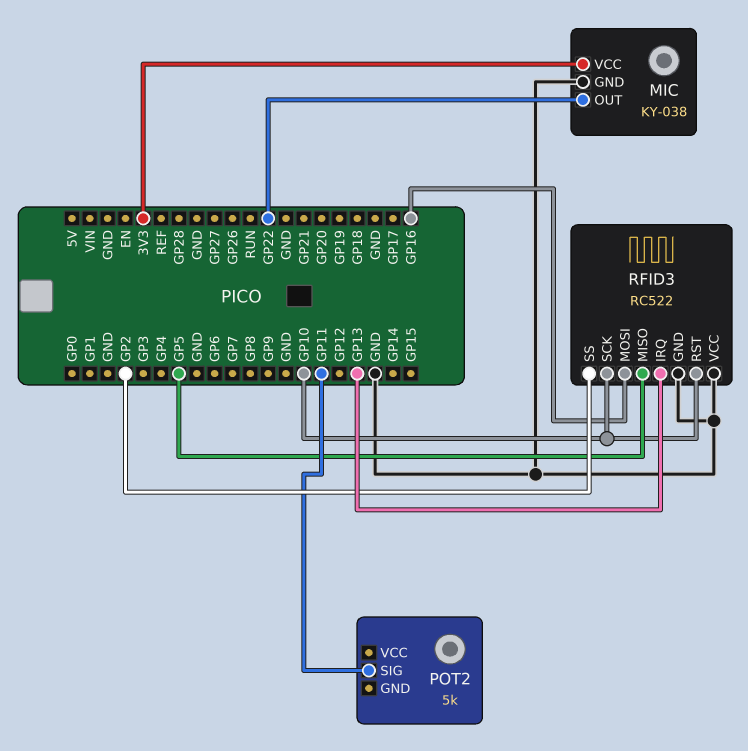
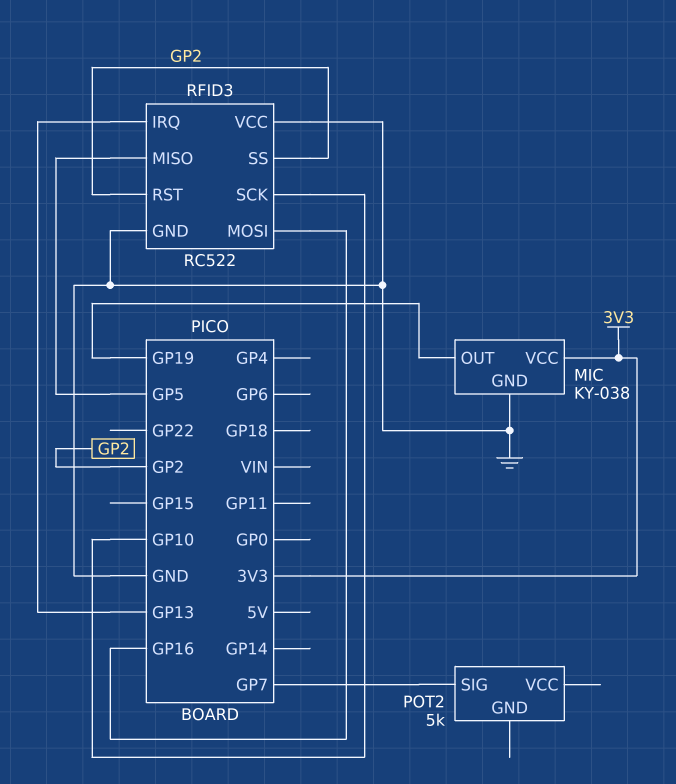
MIC pin OUT: GP22 -> GP19
POT2 pin SIG: GP11 -> GP7
RFID3 pin RST: GP10 -> GP2

